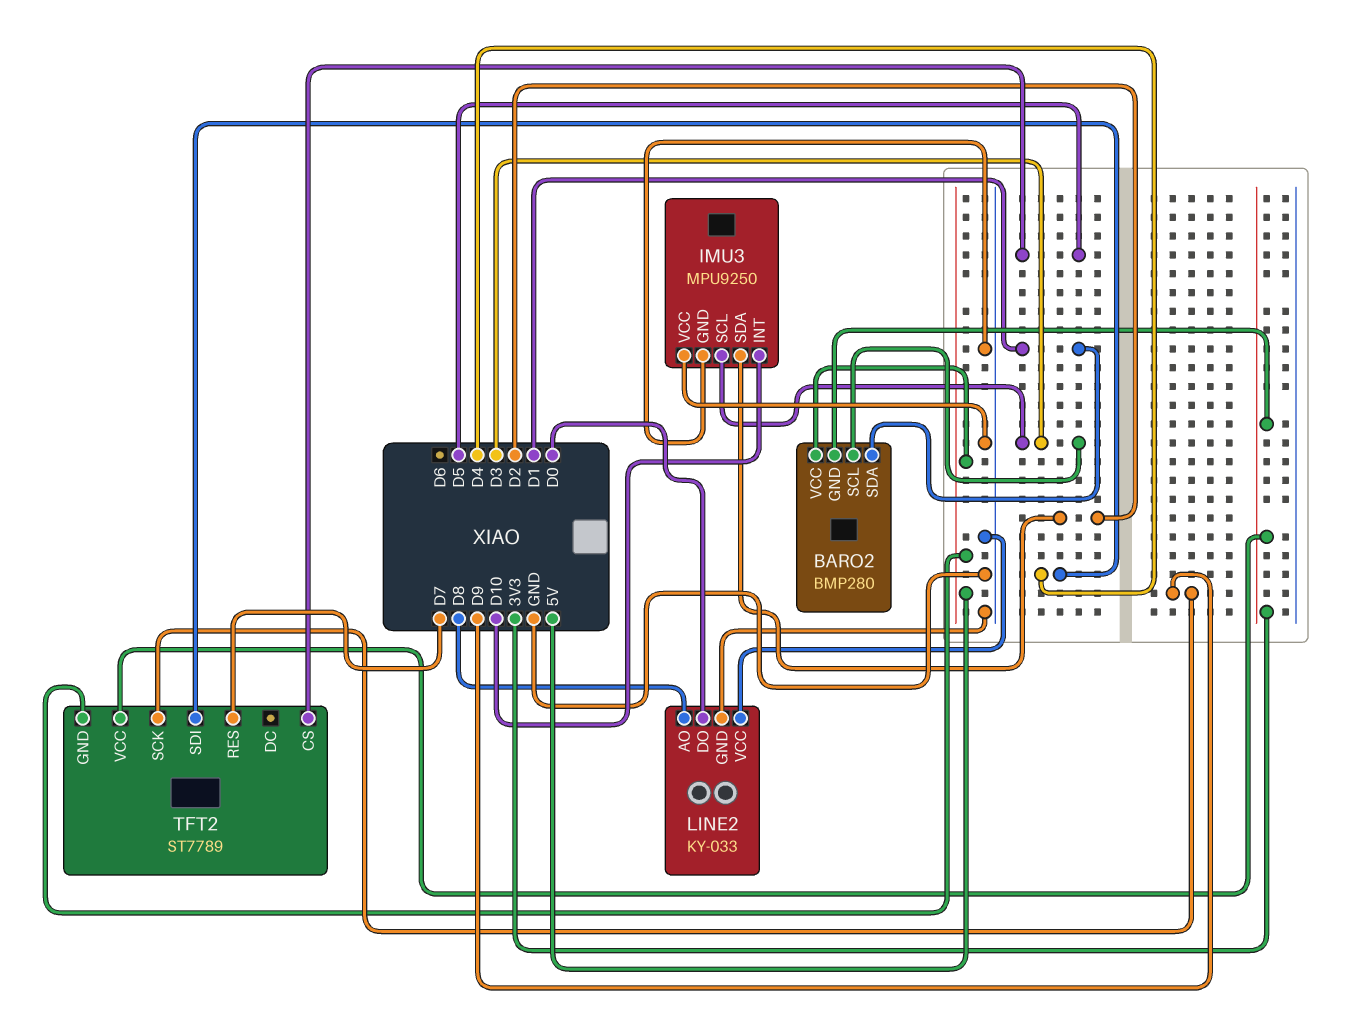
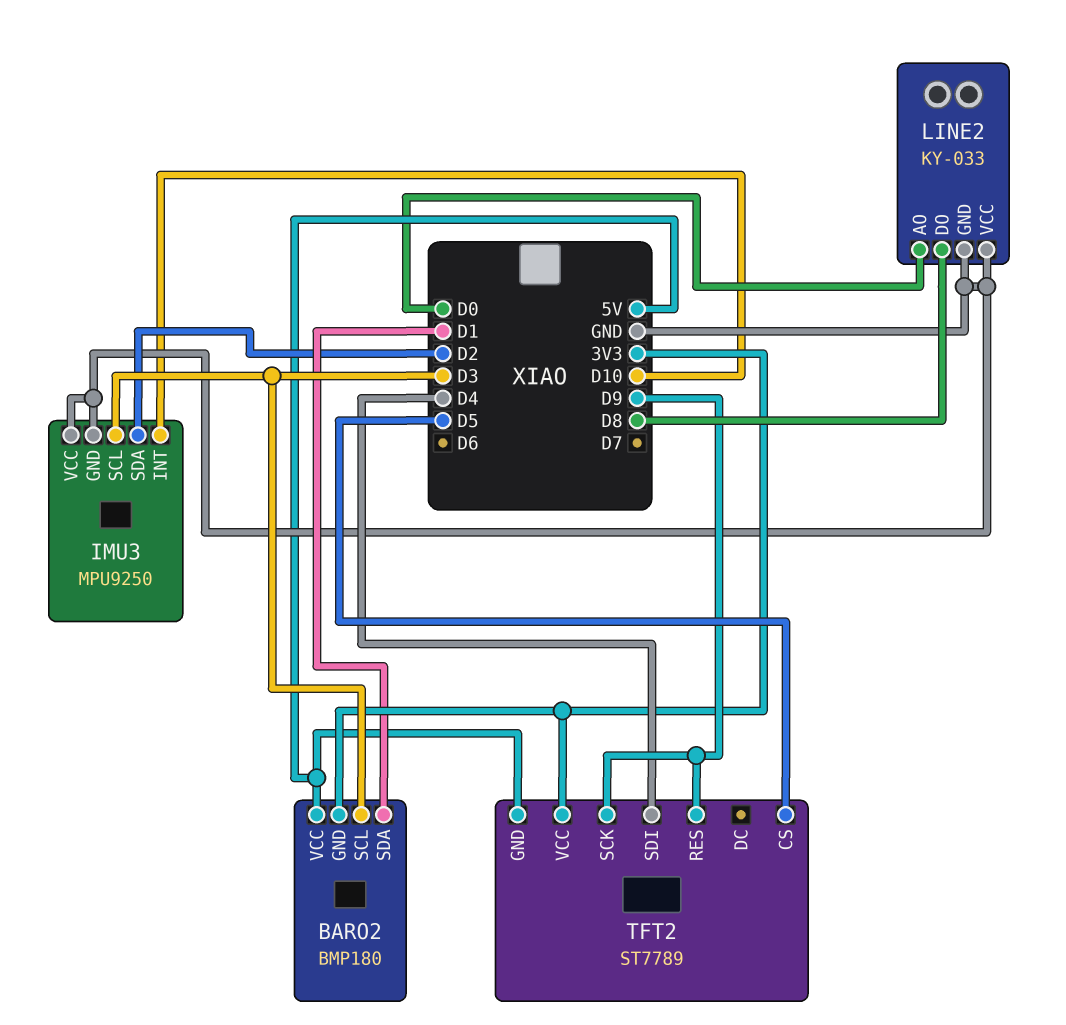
BARO2: BMP280 -> BMP180
LINE2 pin AO: D8 -> D0
LINE2 pin DO: D0 -> D8
TFT2 pin RES: D7 -> D9

